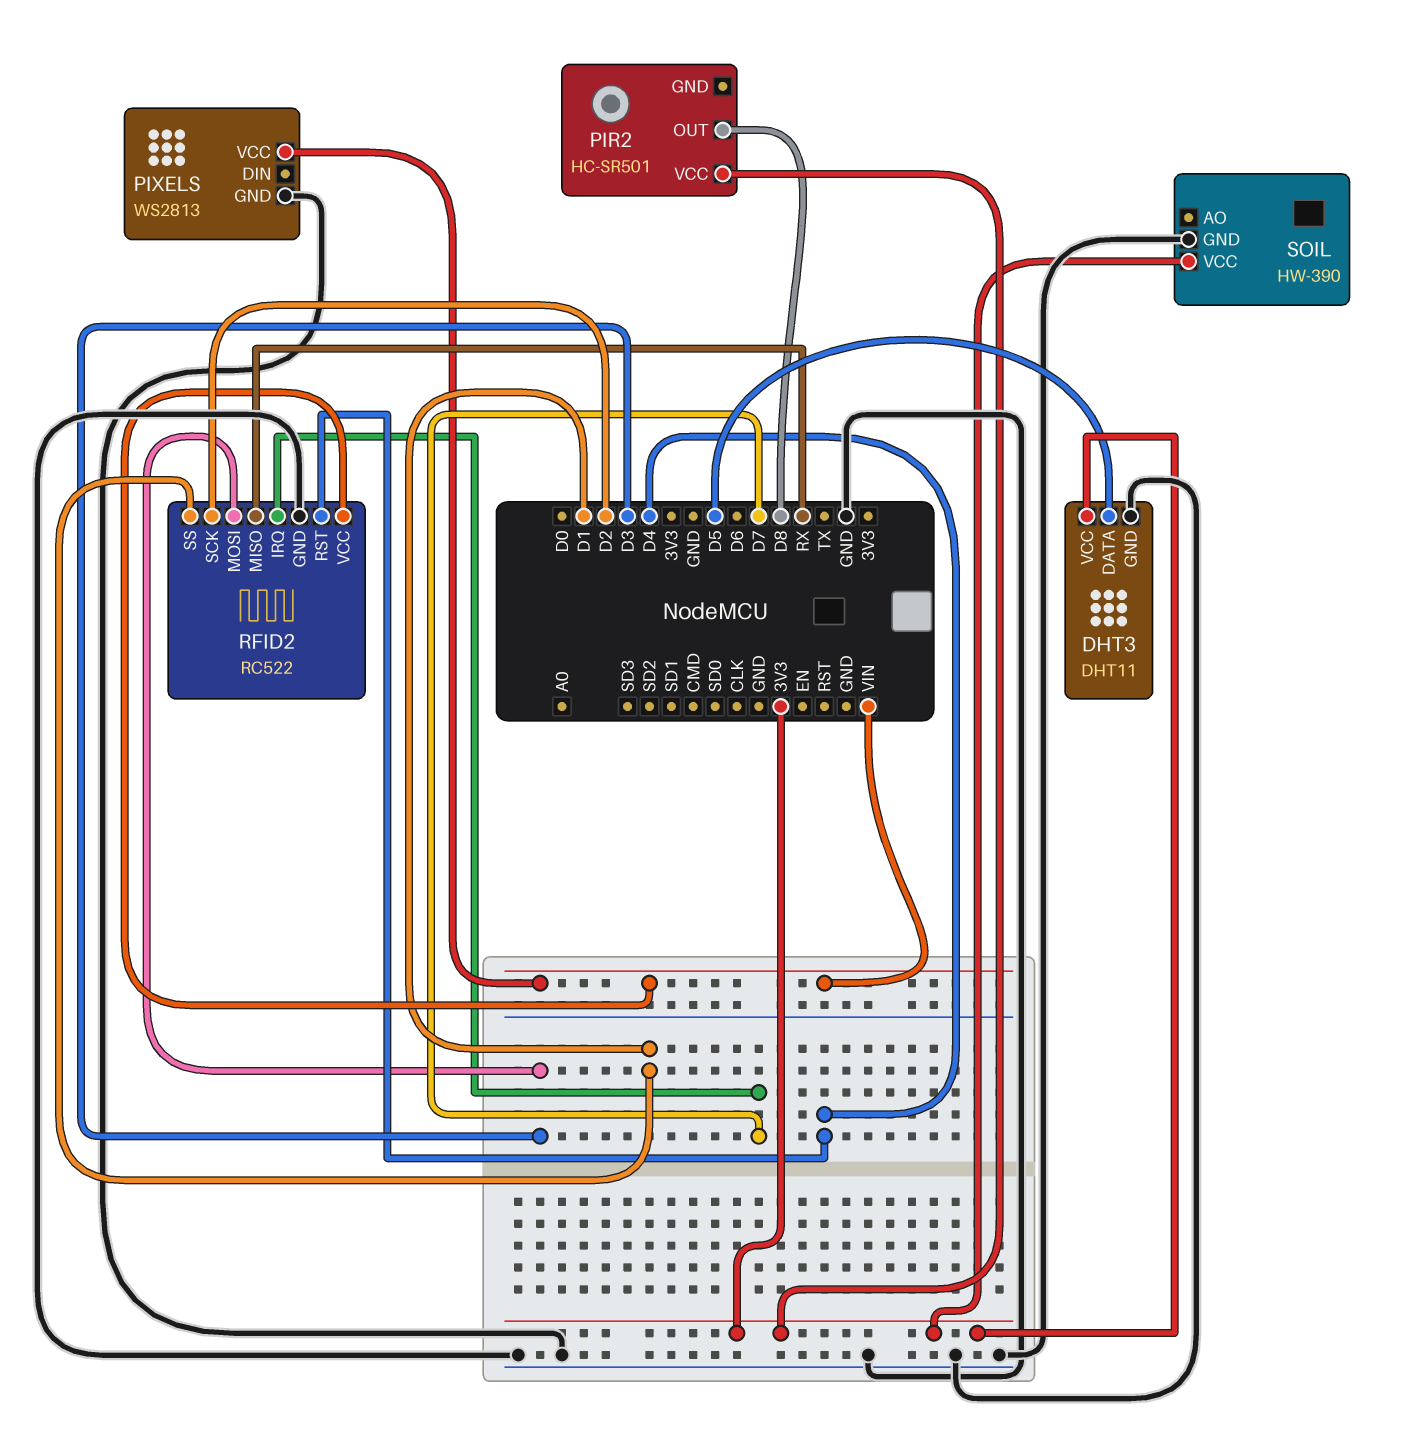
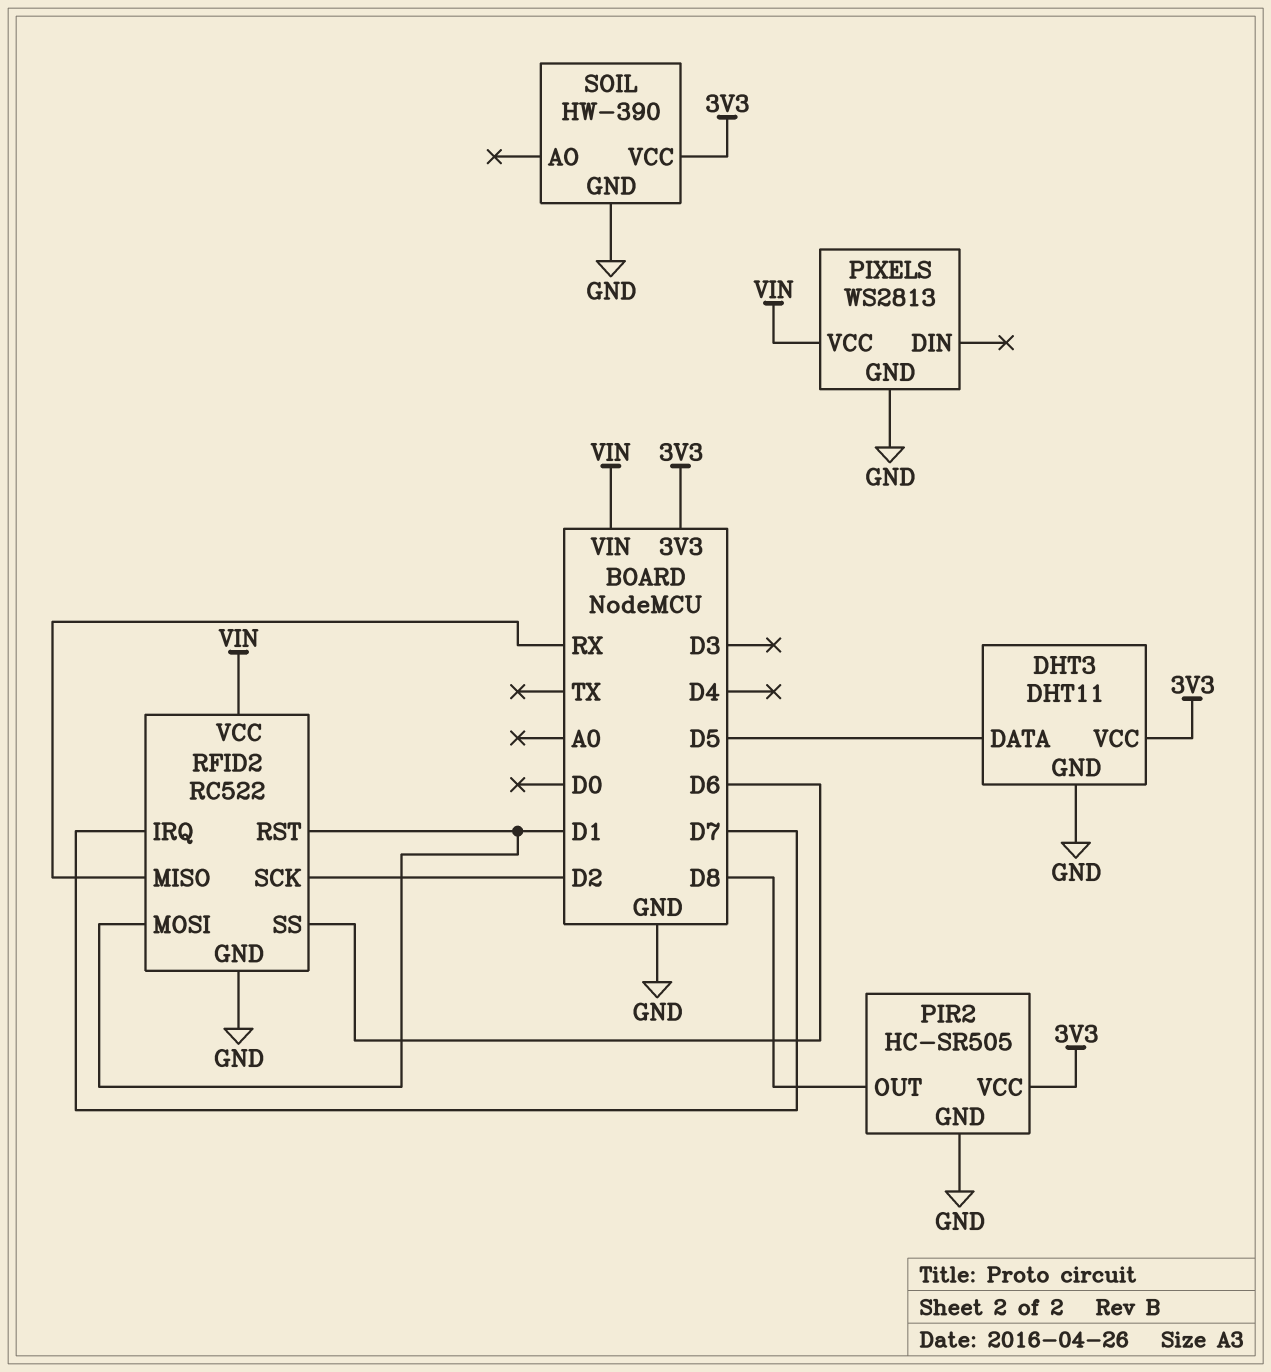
PIR2: HC-SR501 -> HC-SR505
PIR2 pin GND: none -> GND
RFID2 pin MOSI: D3 -> D1
RFID2 pin RST: D4 -> D1
RFID2 pin SS: D1 -> D6

